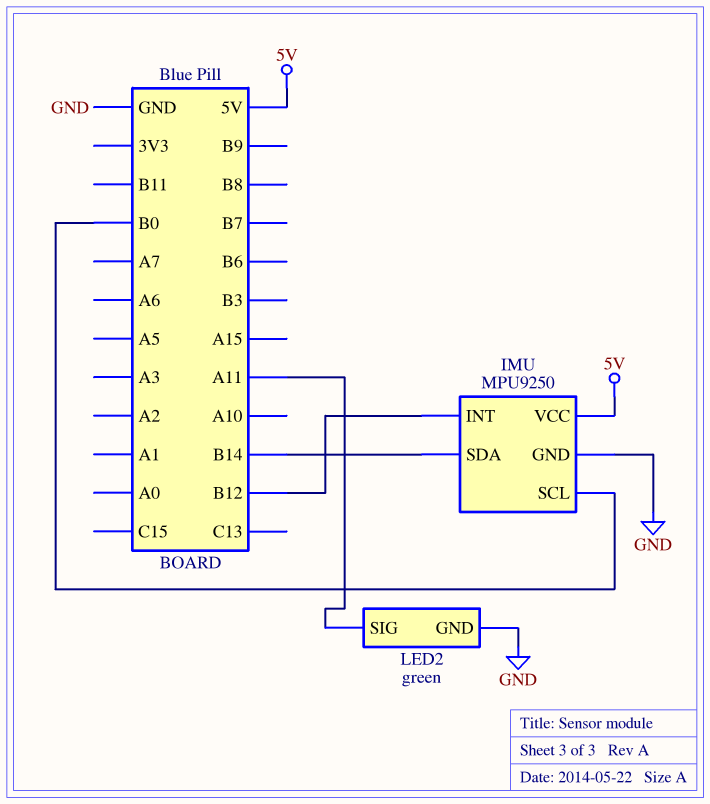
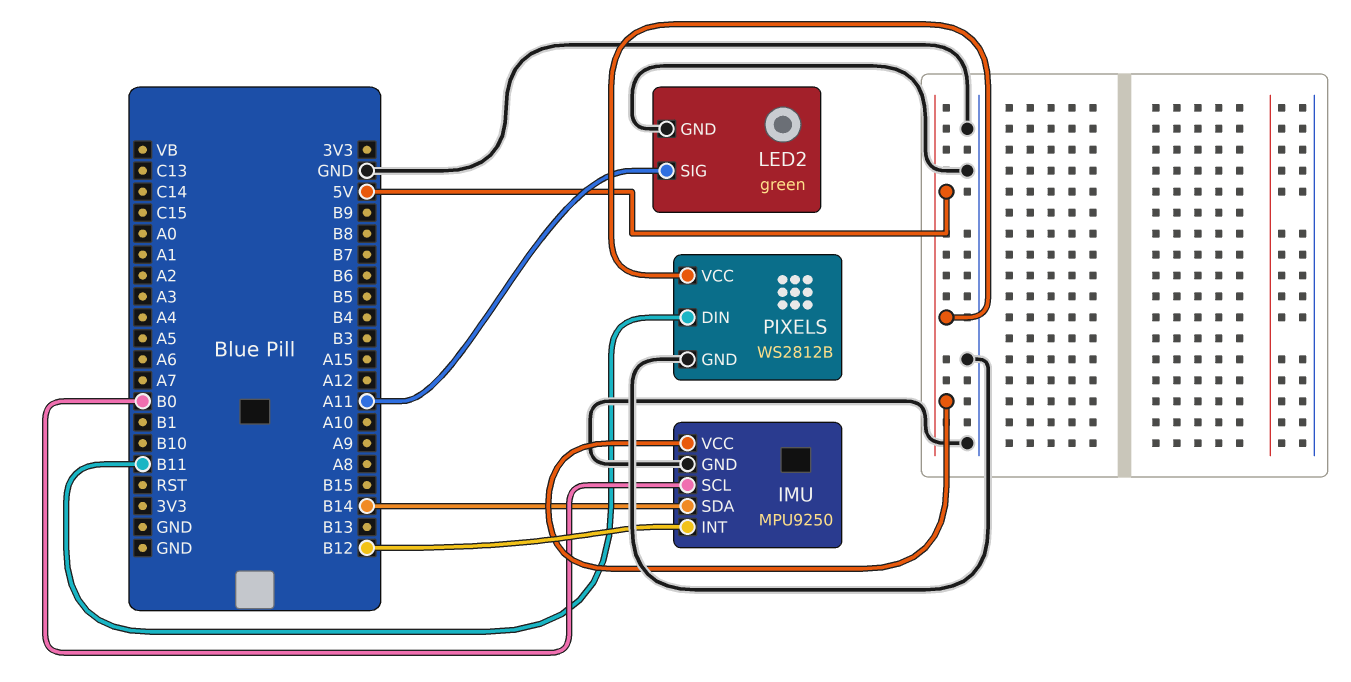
PIXELS: none -> WS2812B
PIXELS pin DIN: none -> B11
PIXELS pin GND: none -> GND
PIXELS pin VCC: none -> 5V

